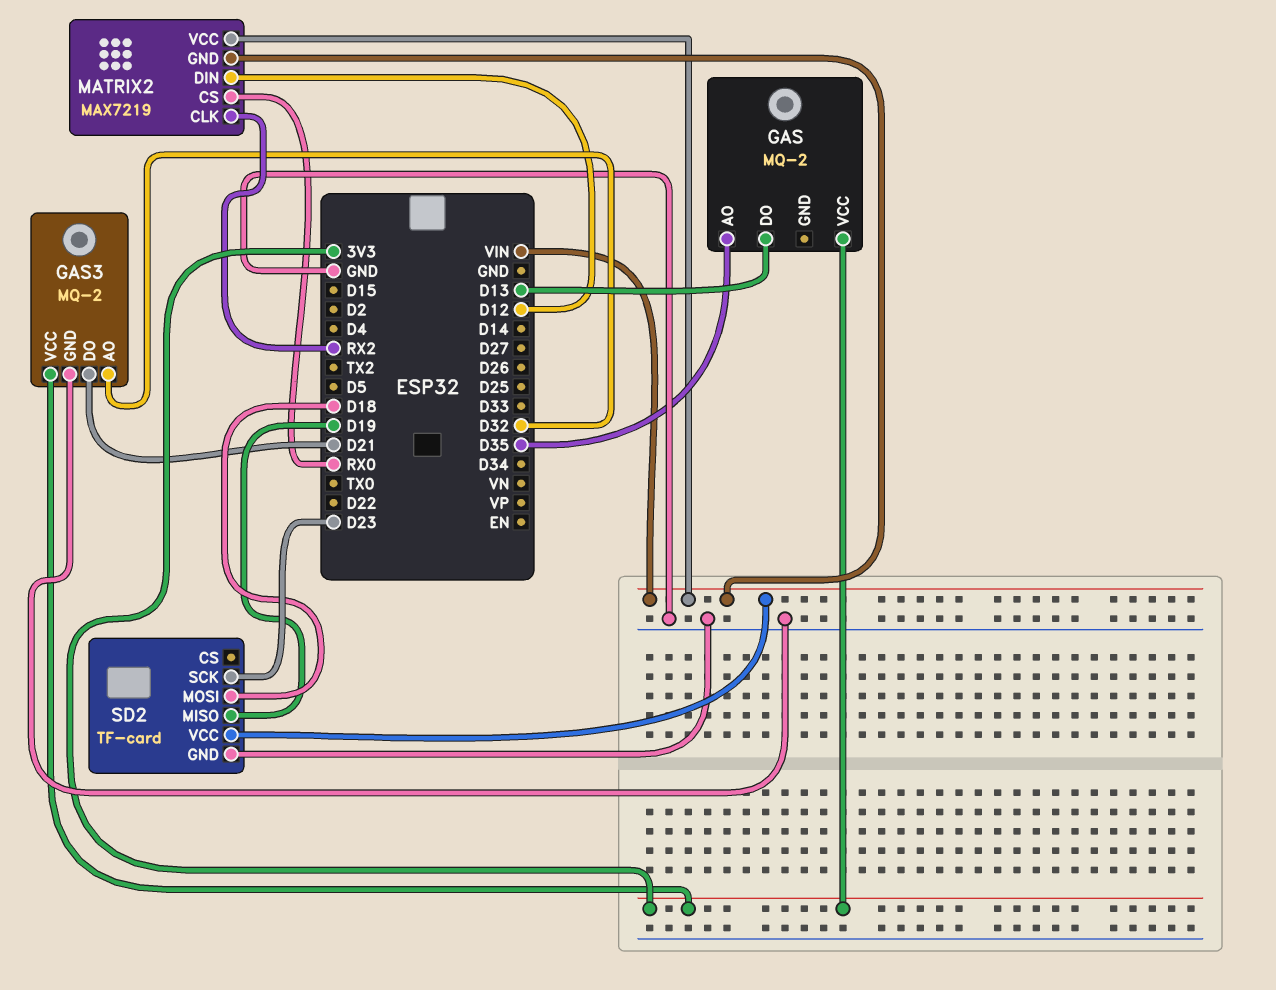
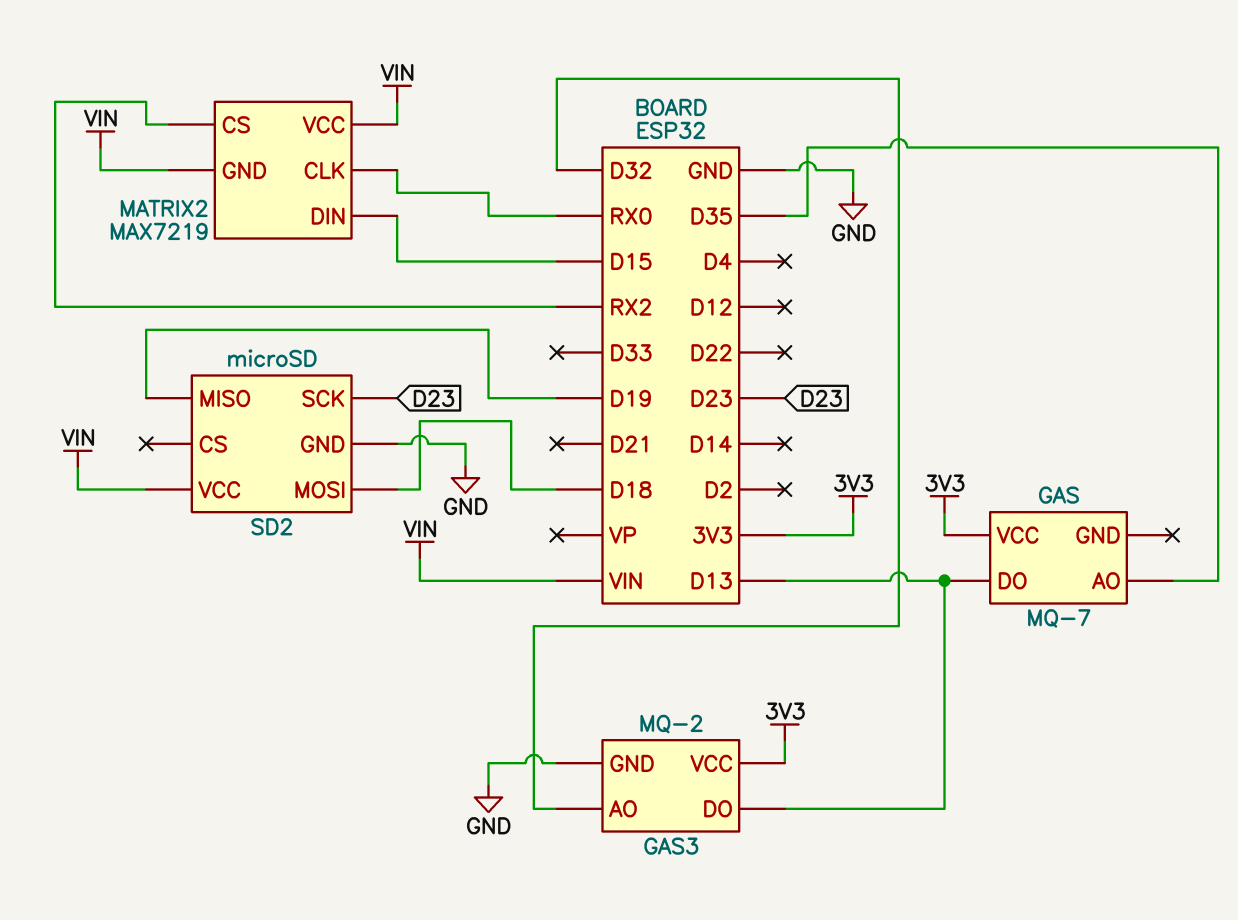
GAS: MQ-2 -> MQ-7
GAS3 pin DO: D21 -> D13
MATRIX2 pin CLK: RX2 -> RX0
MATRIX2 pin CS: RX0 -> RX2
MATRIX2 pin DIN: D12 -> D15
SD2: TF-card -> microSD

